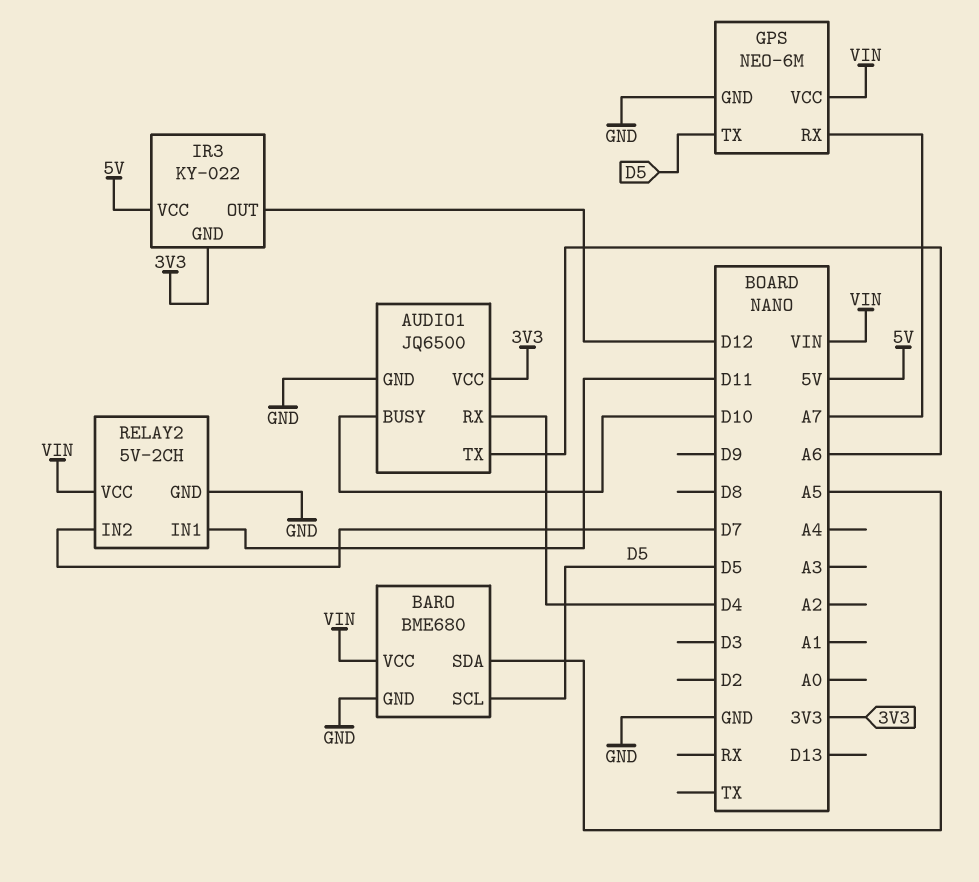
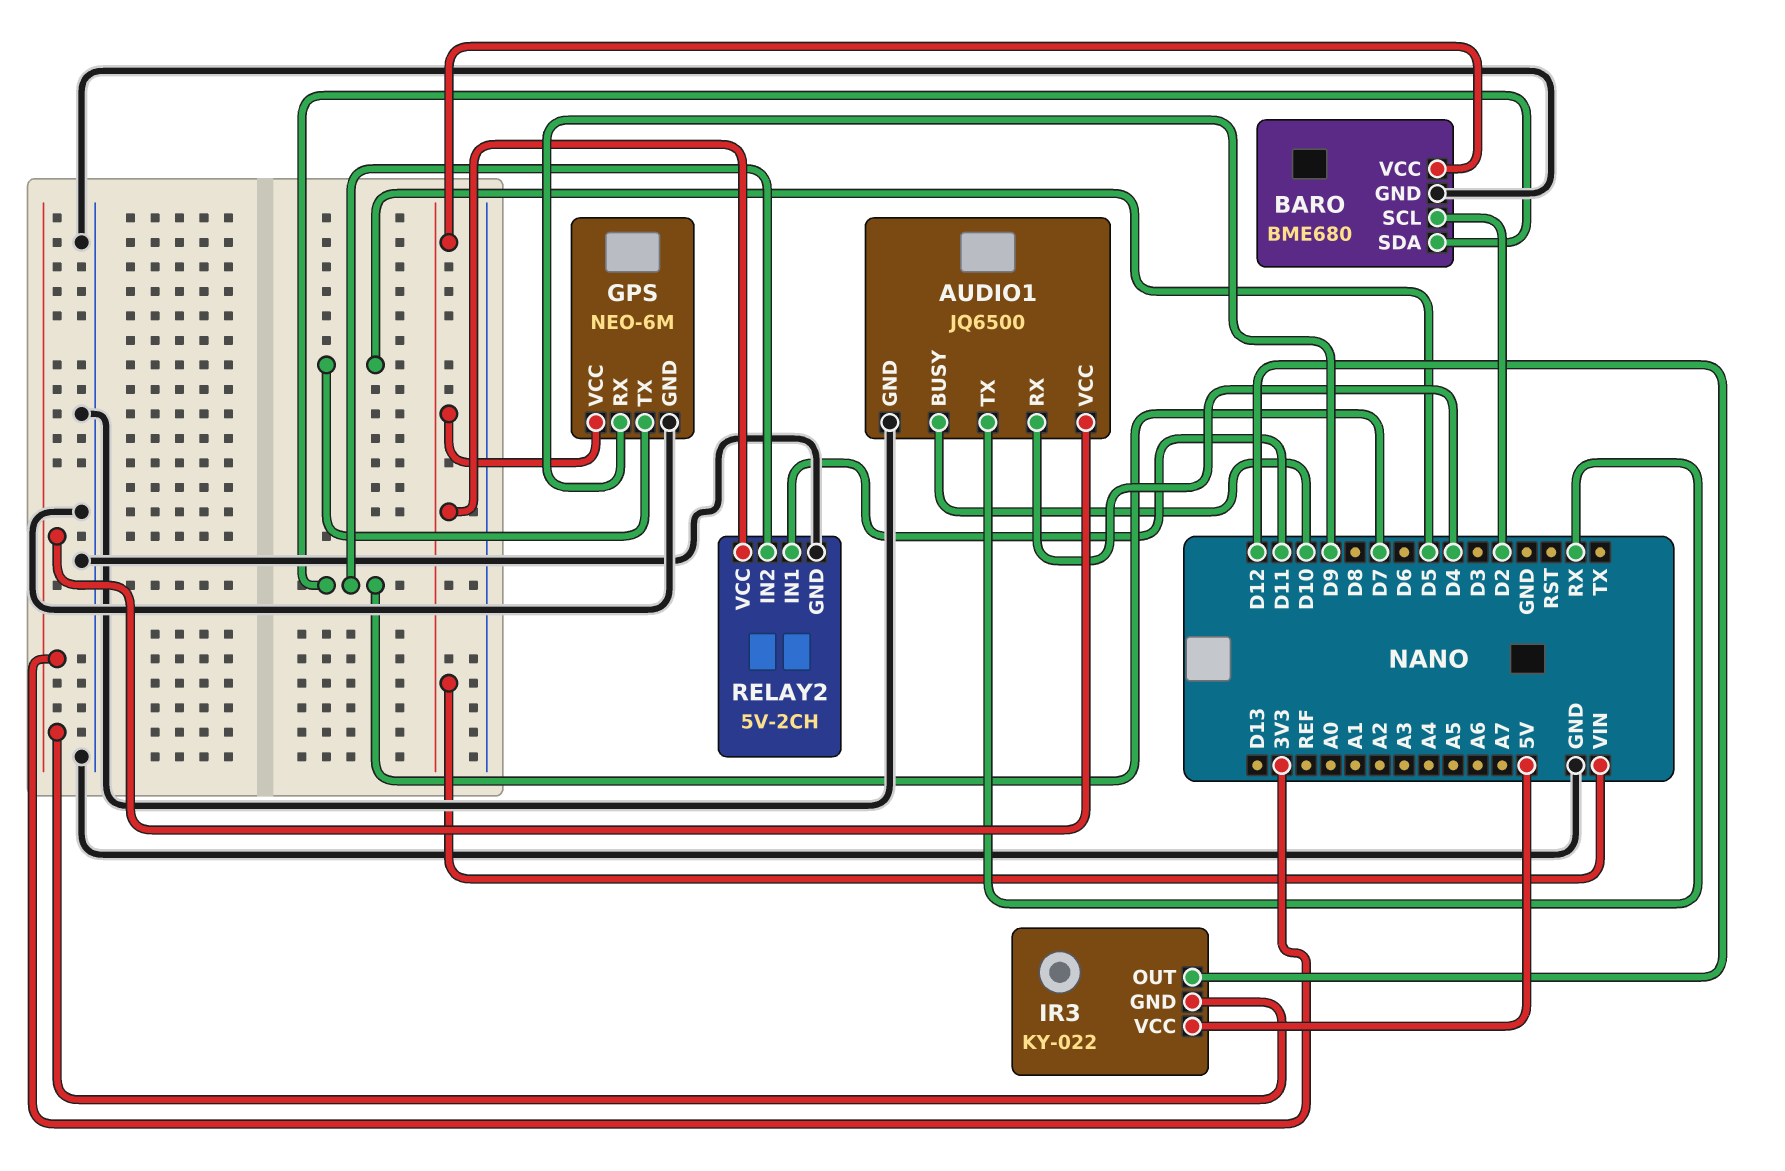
AUDIO1 pin TX: A6 -> RX
BARO pin SCL: D5 -> D2
BARO pin SDA: A5 -> D7
GPS pin RX: A7 -> D9

